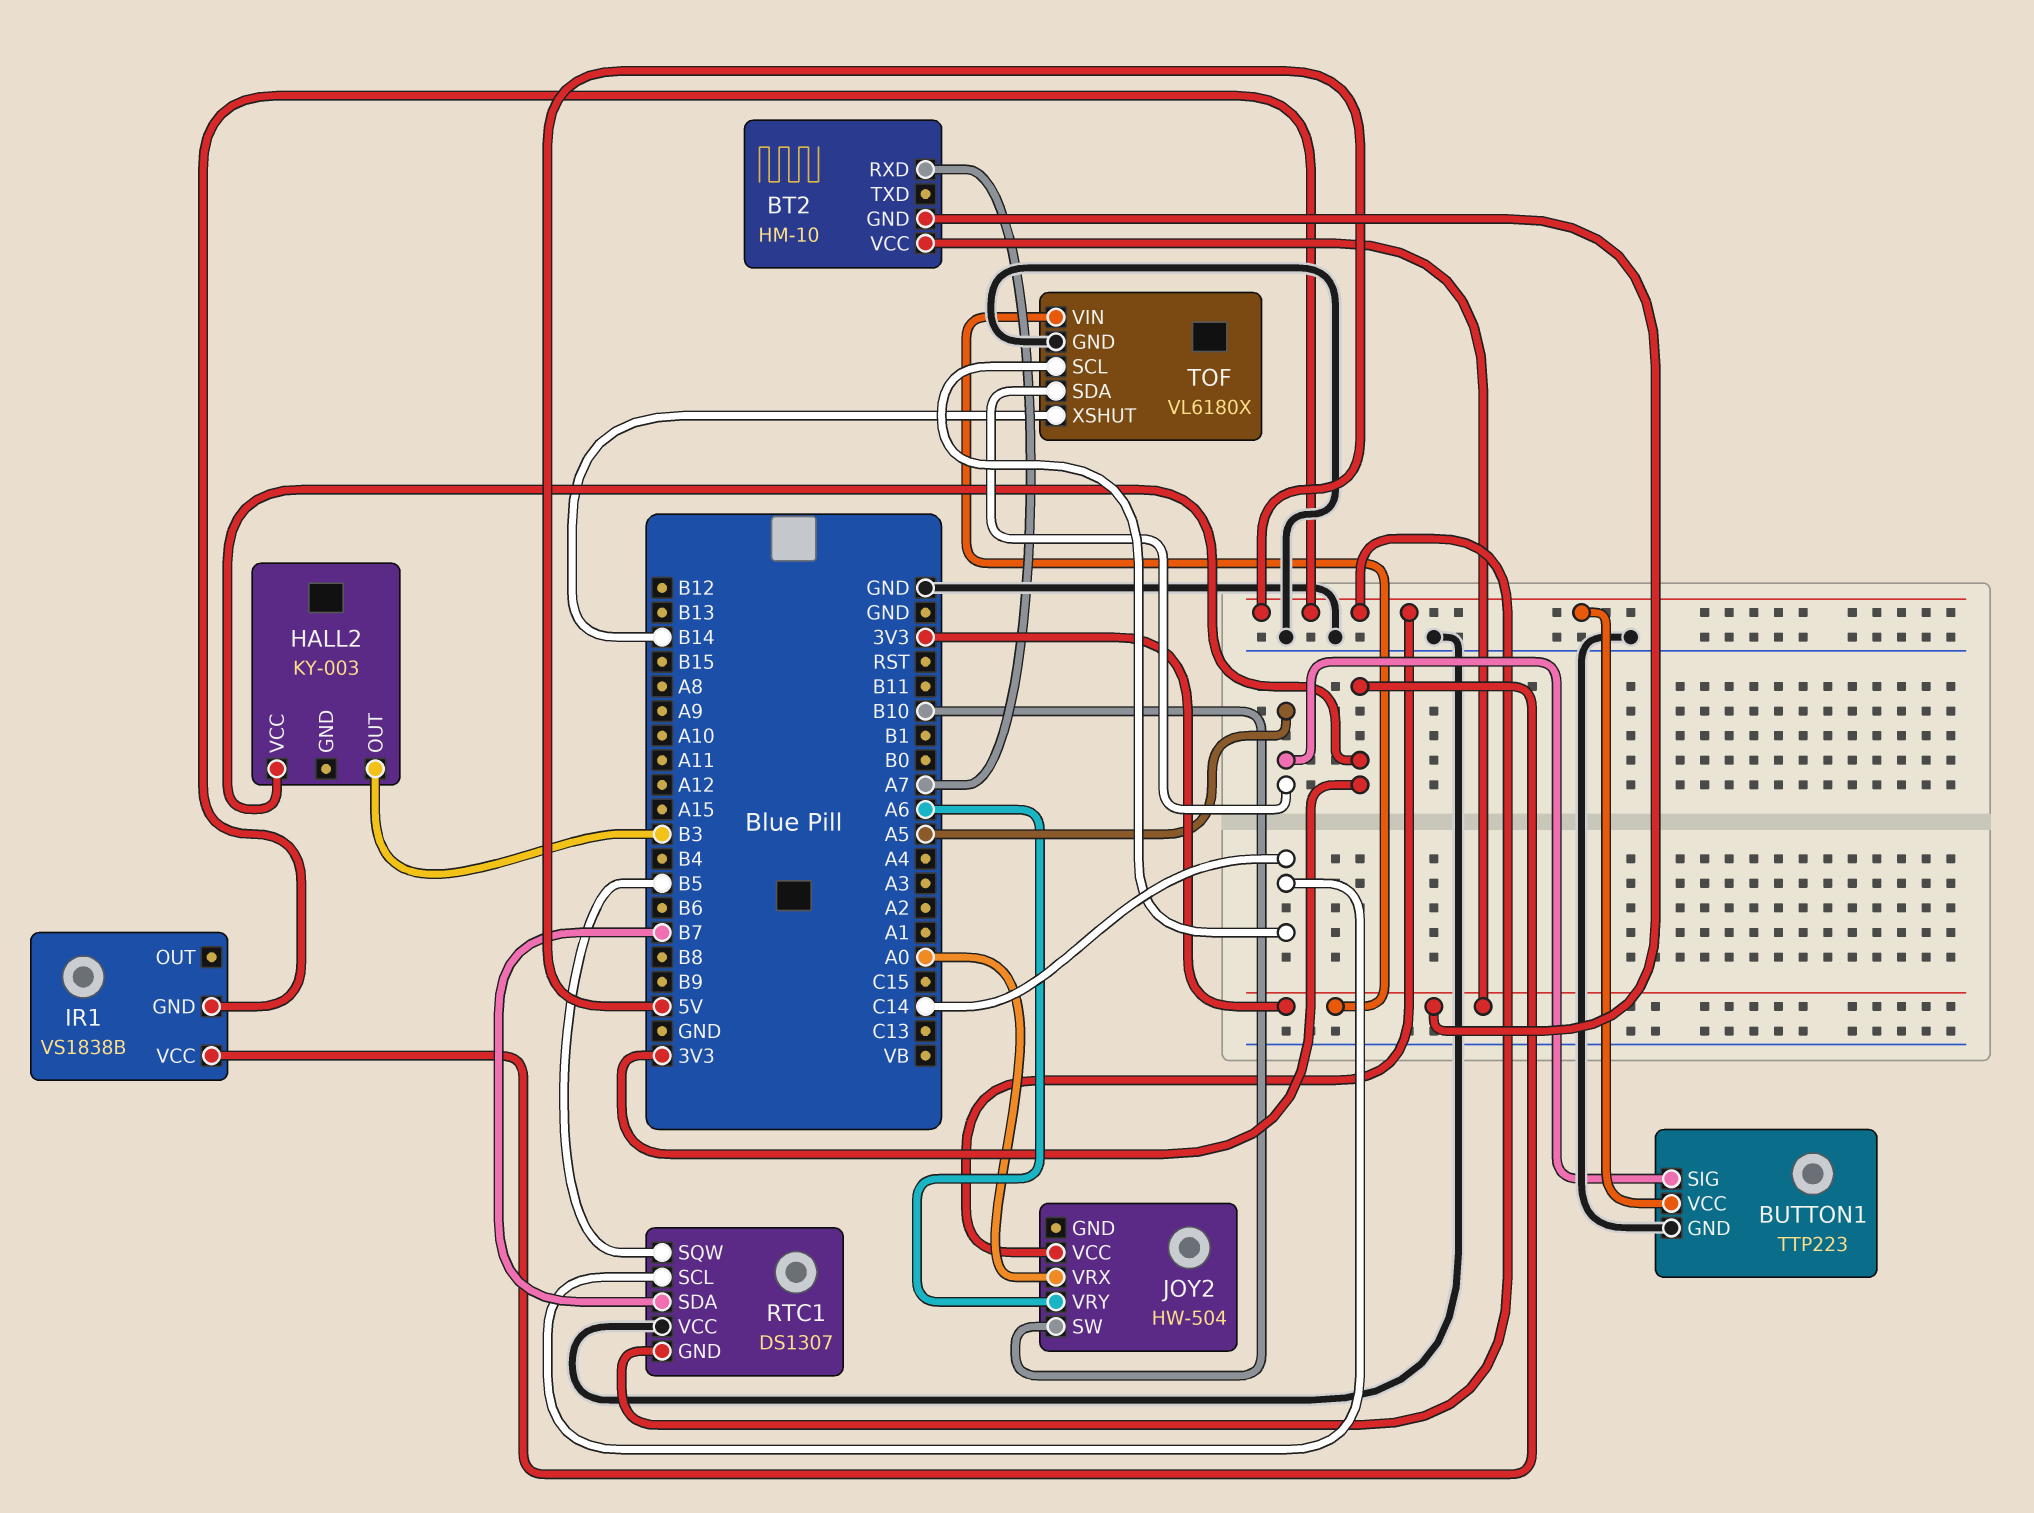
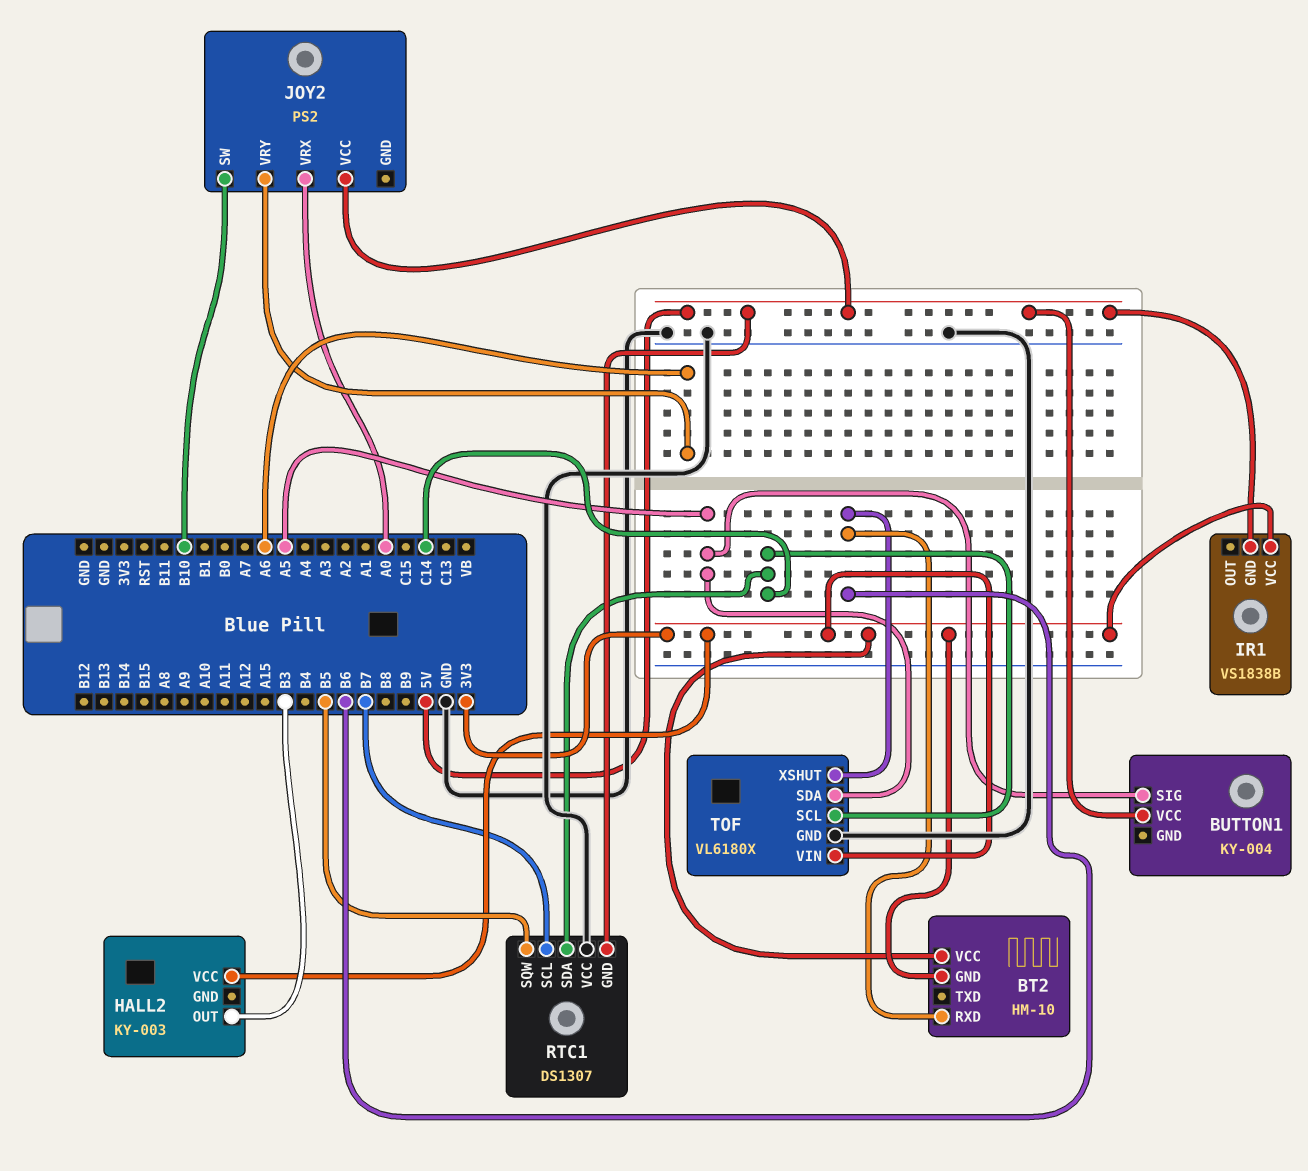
BT2 pin RXD: A7 -> B6
BUTTON1: TTP223 -> KY-004
BUTTON1 pin GND: GND -> none
JOY2: HW-504 -> PS2
RTC1 pin SCL: C14 -> B7
RTC1 pin SDA: B7 -> C14
TOF pin XSHUT: B14 -> B6

